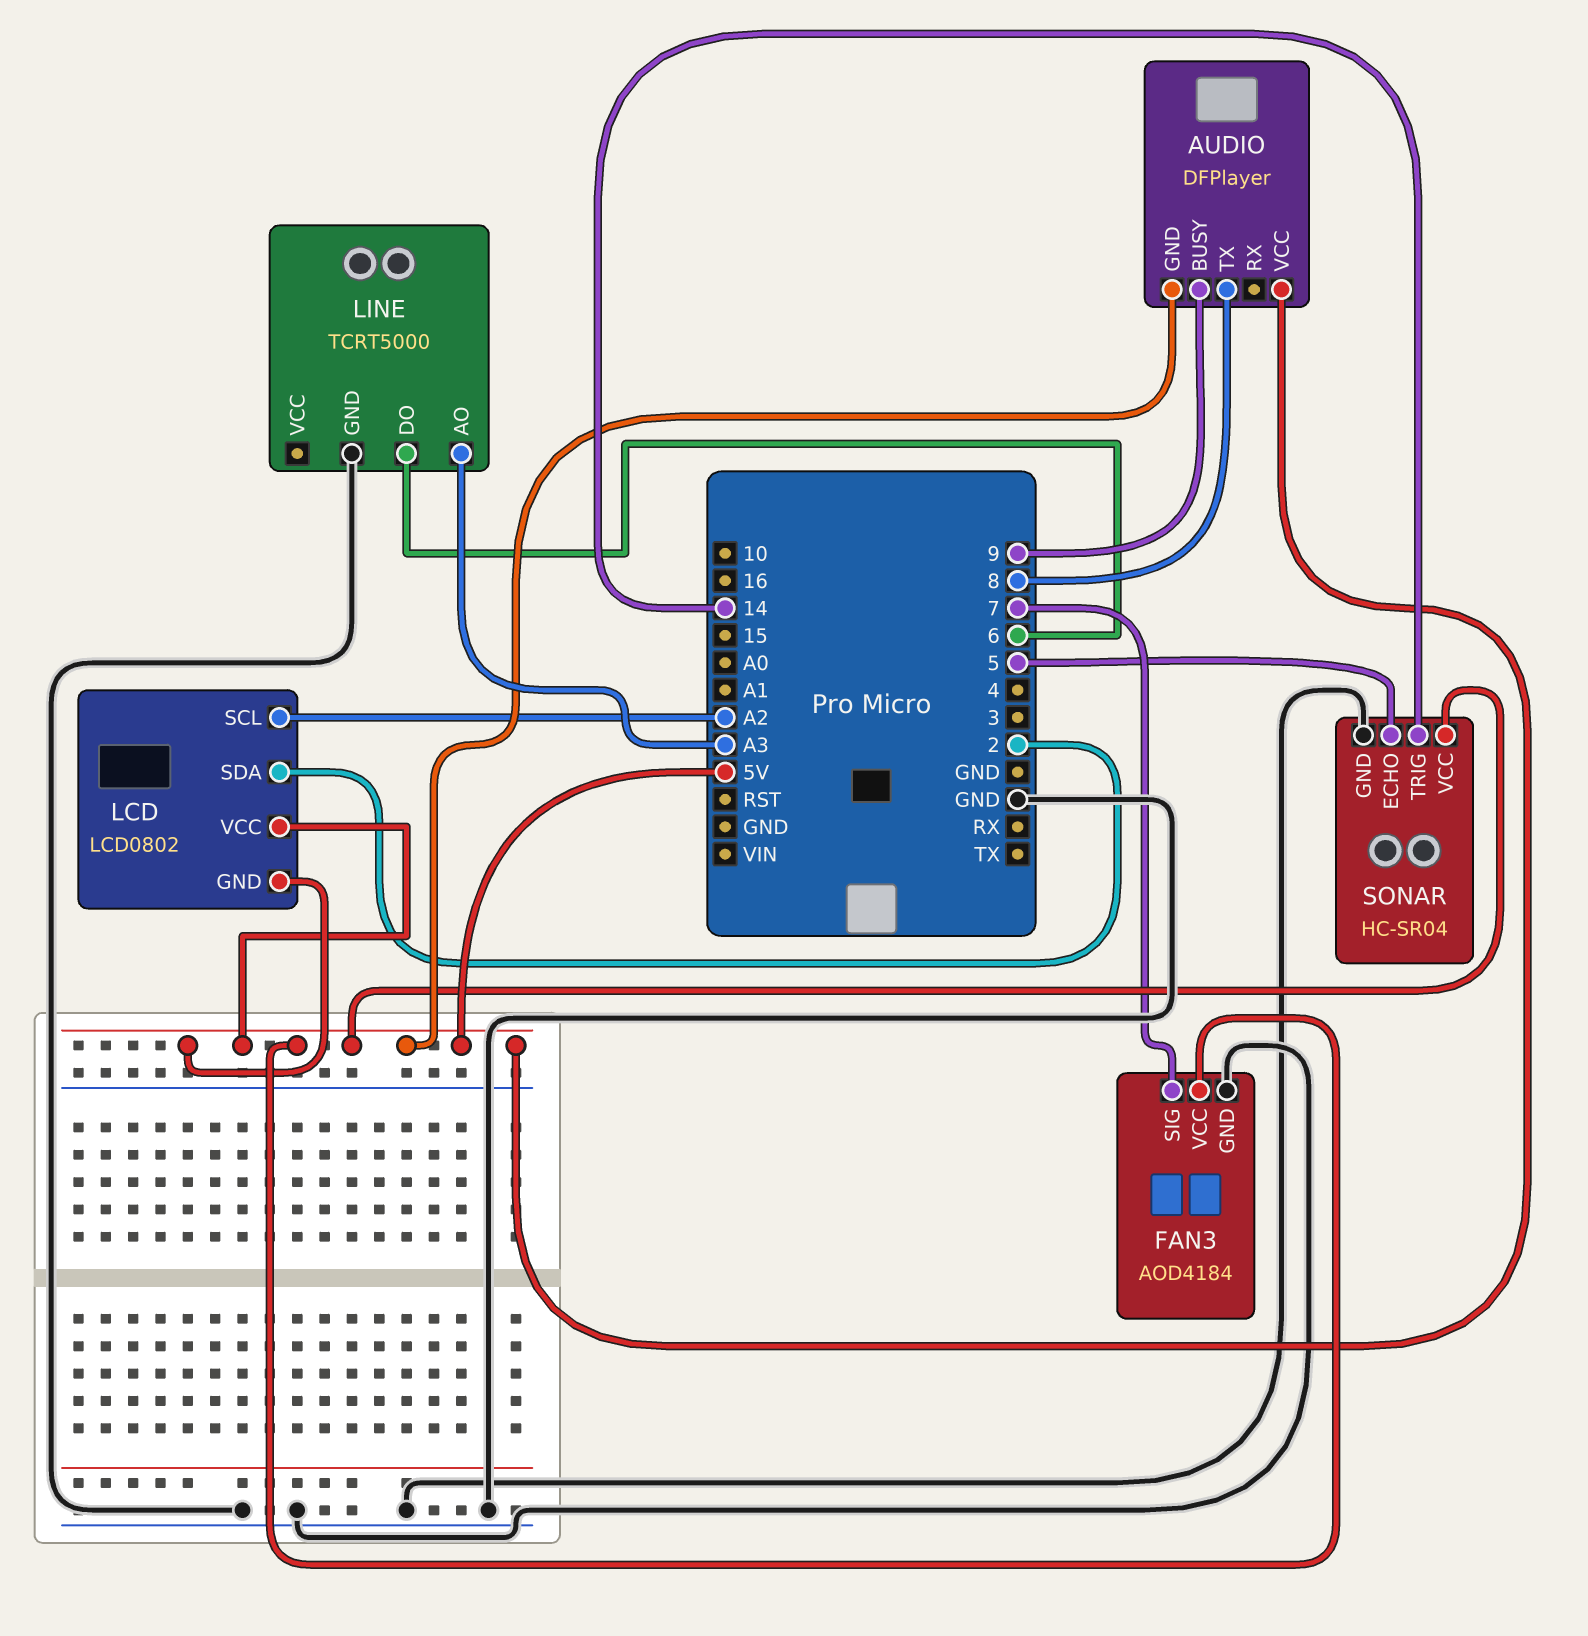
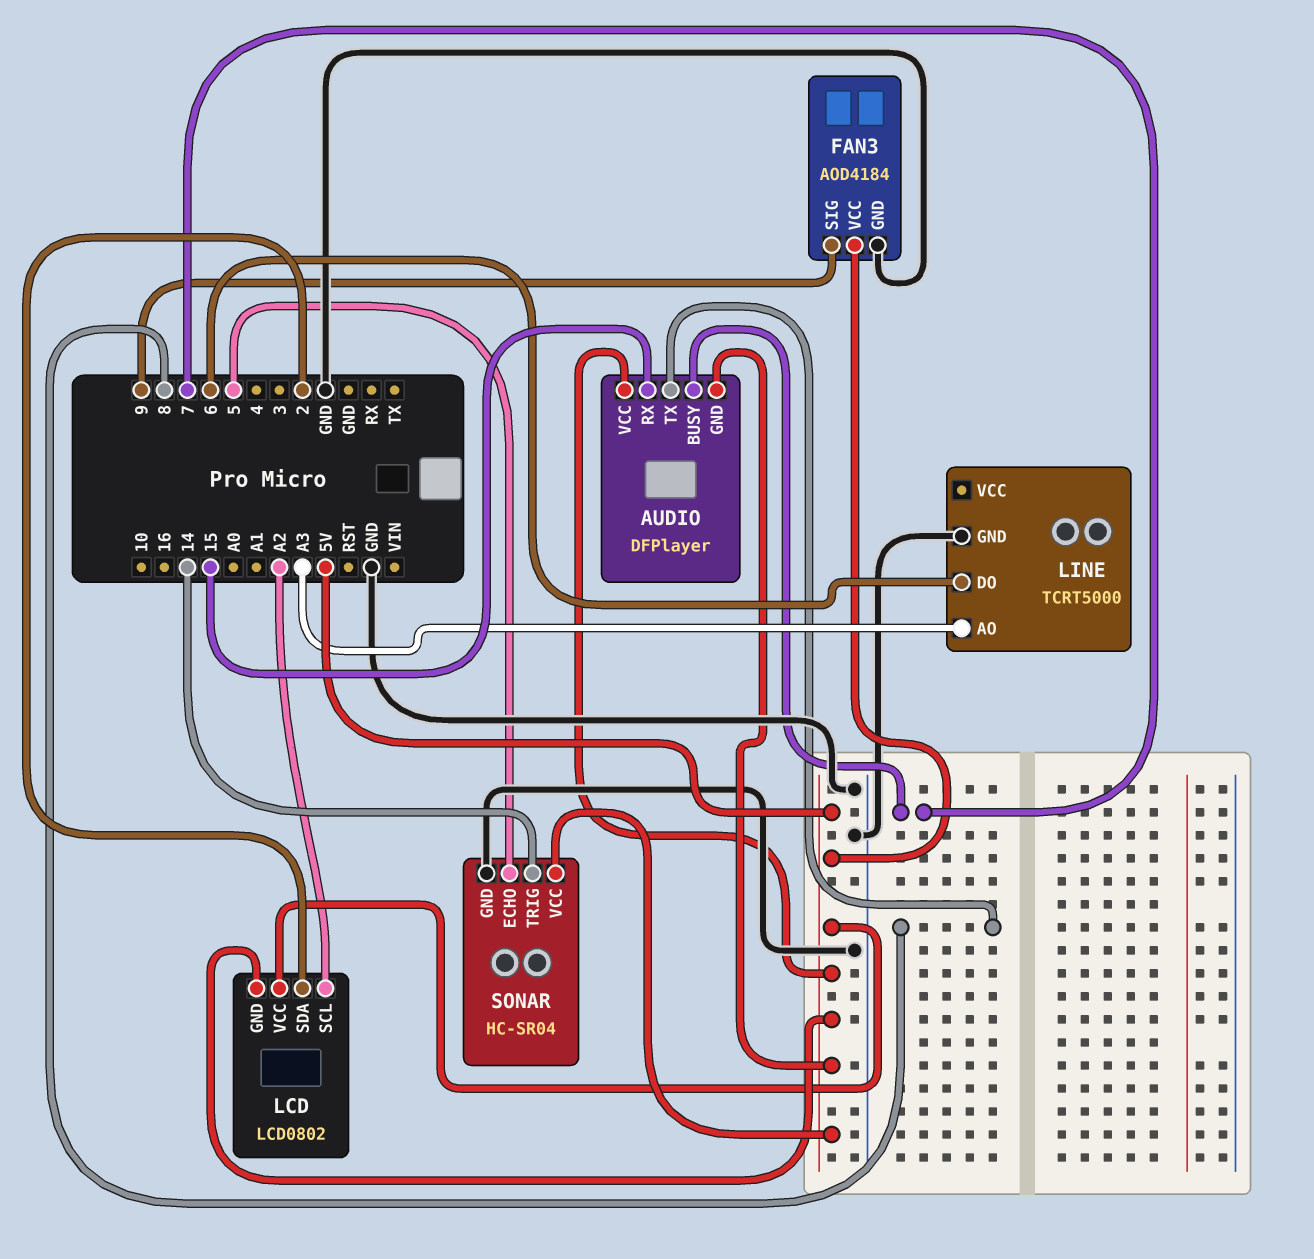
AUDIO pin BUSY: 9 -> 7
AUDIO pin RX: none -> 15
FAN3 pin SIG: 7 -> 9

